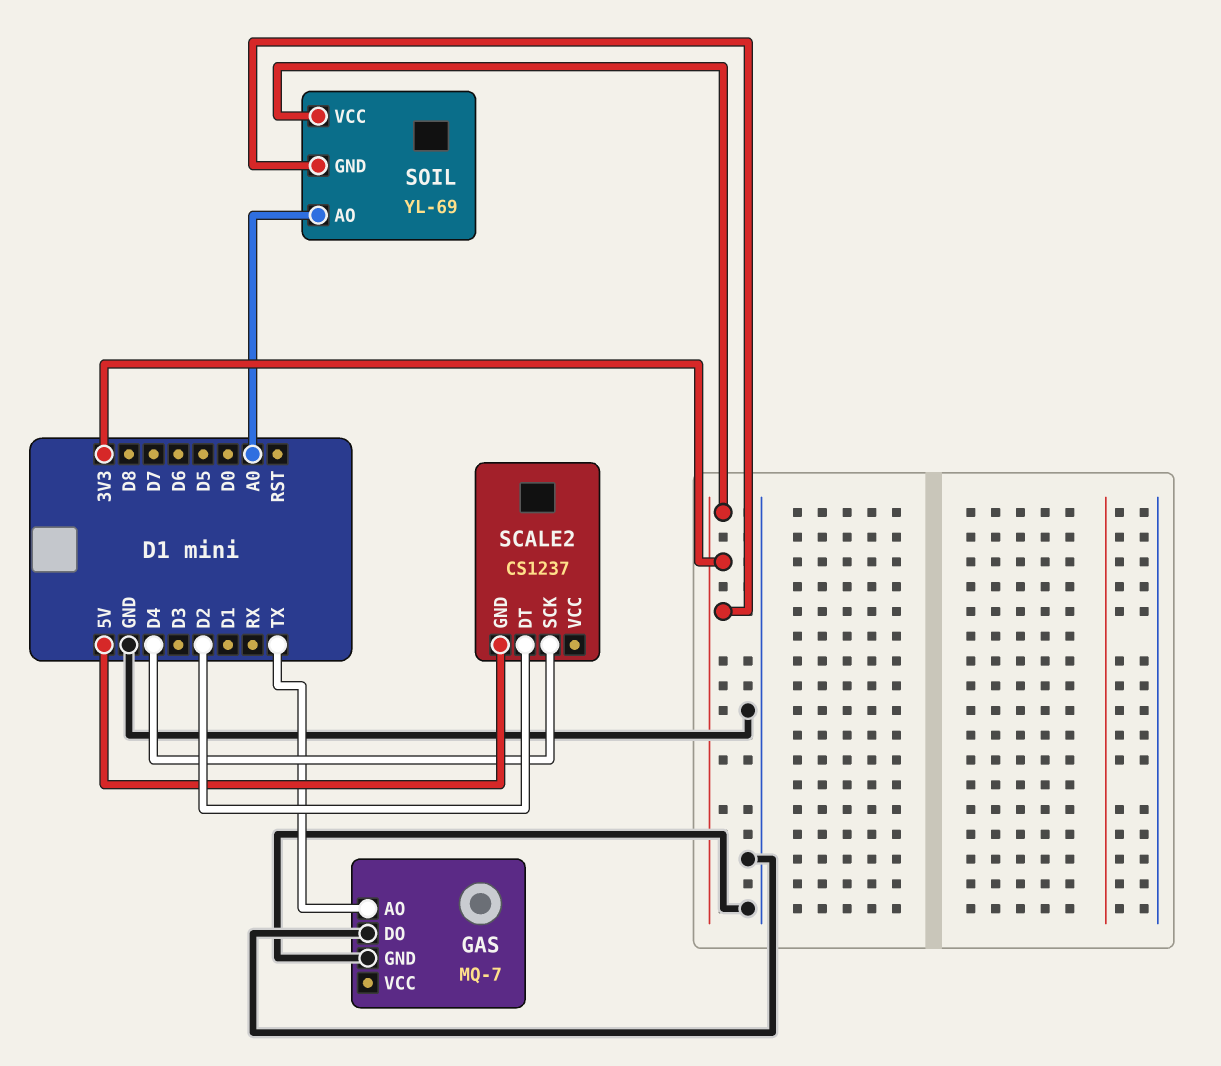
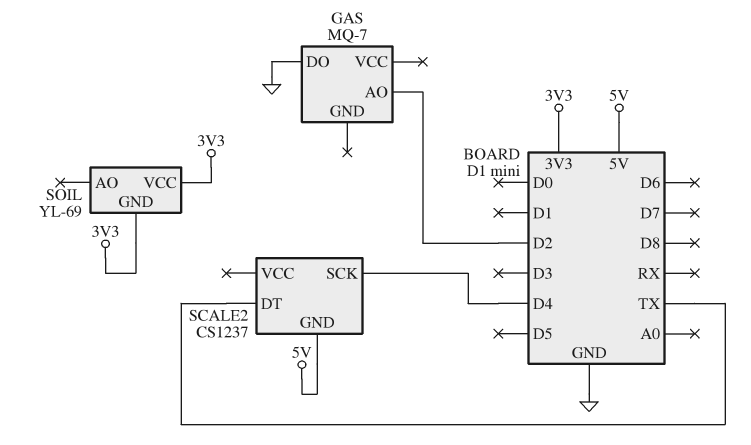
GAS pin AO: TX -> D2
GAS pin GND: GND -> none
SCALE2 pin DT: D2 -> TX
SOIL pin AO: A0 -> none

